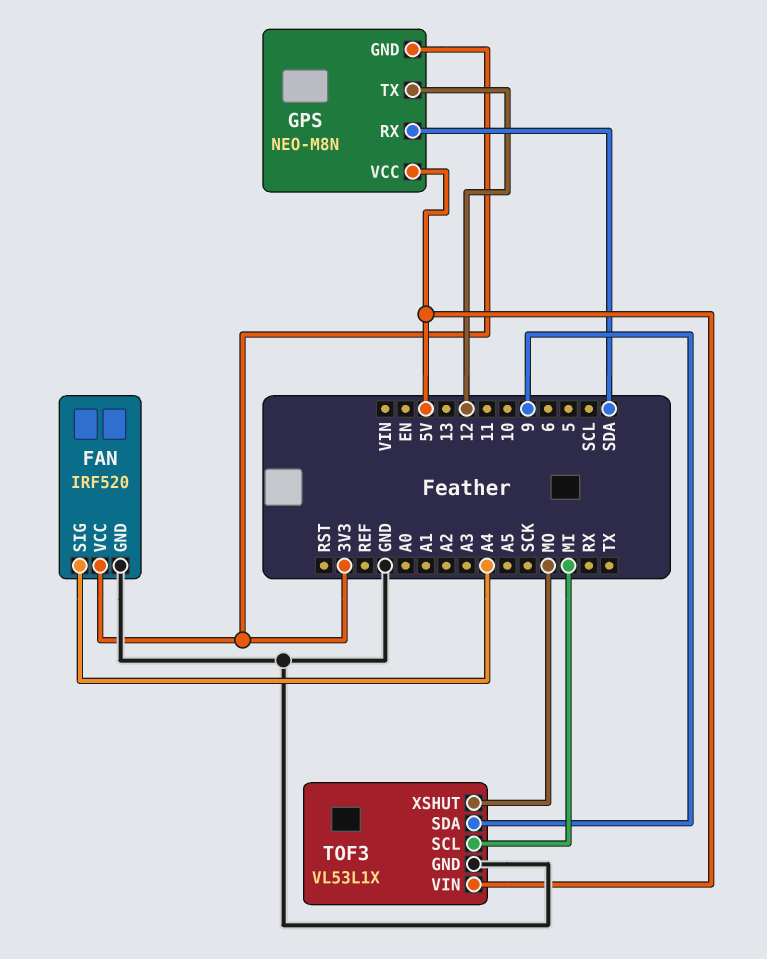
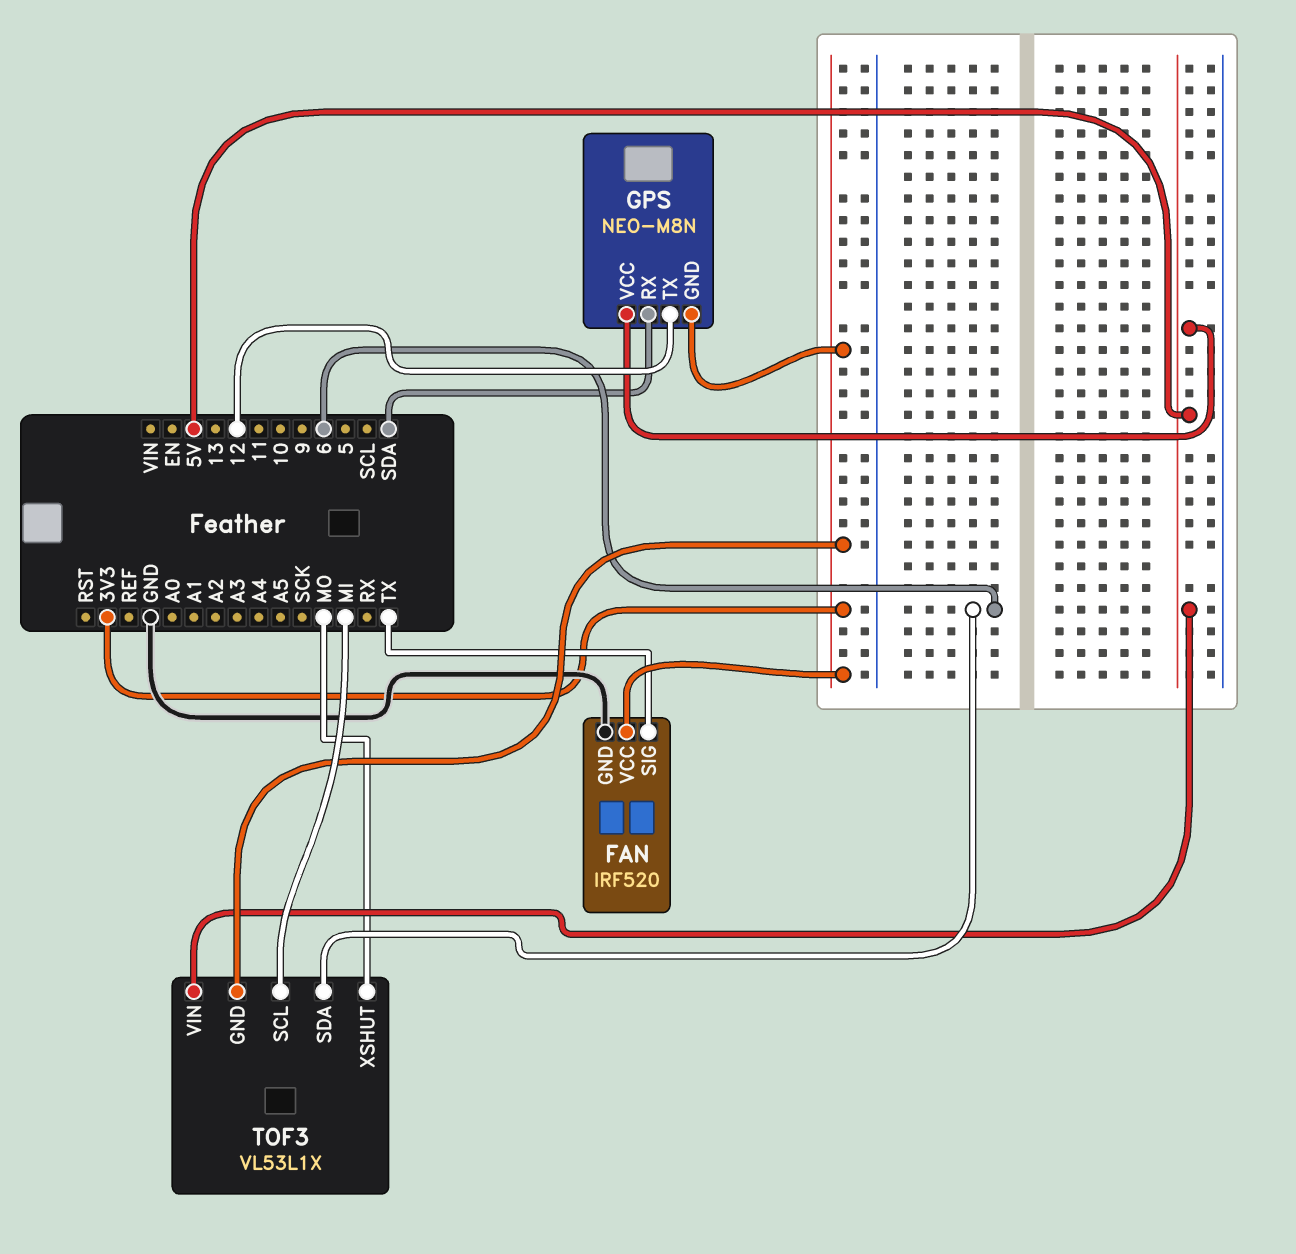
FAN pin SIG: A4 -> TX
TOF3 pin GND: GND -> 3V3
TOF3 pin SDA: 9 -> 6

